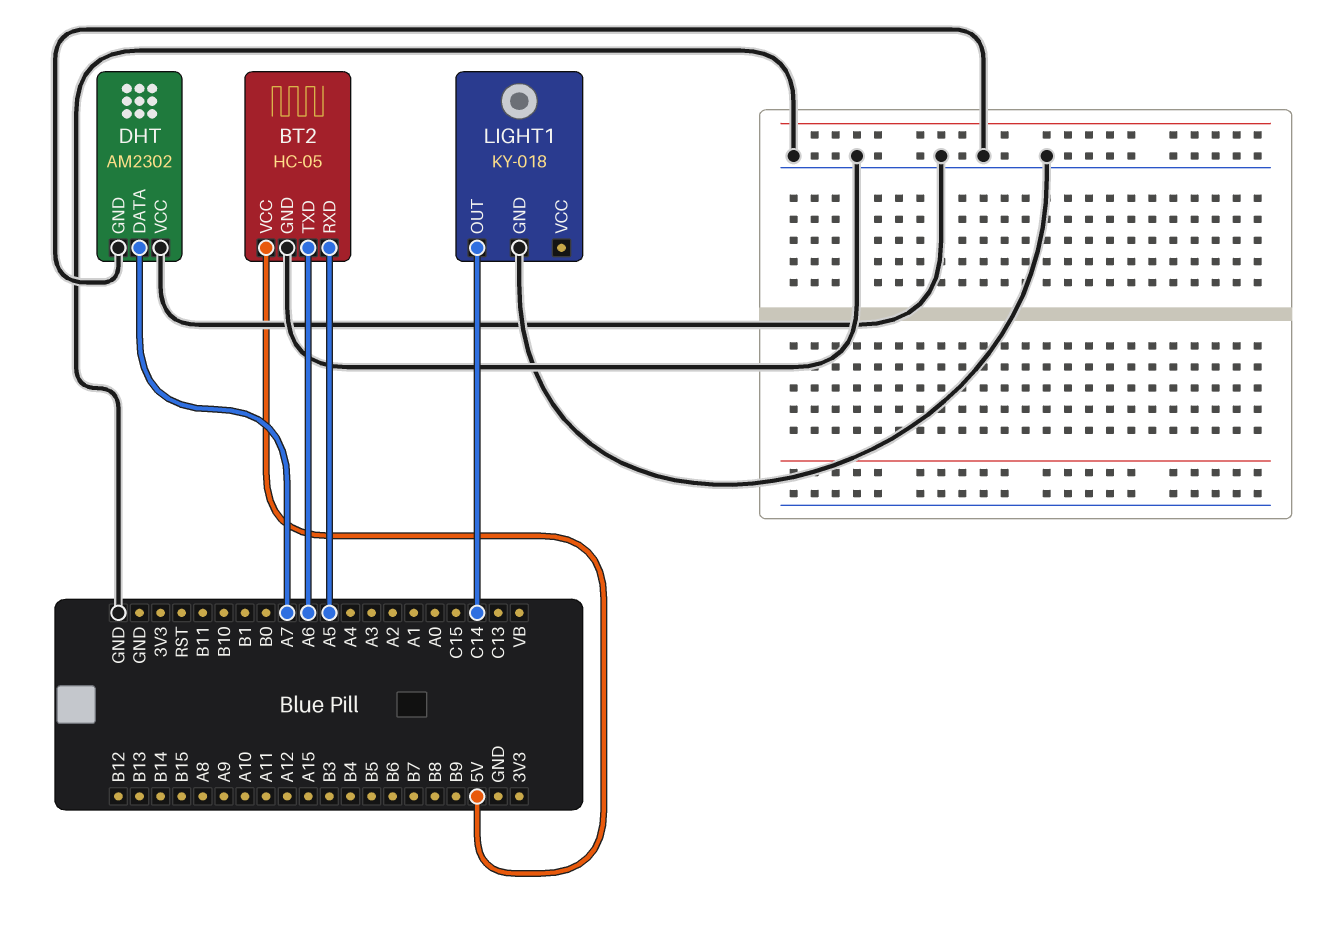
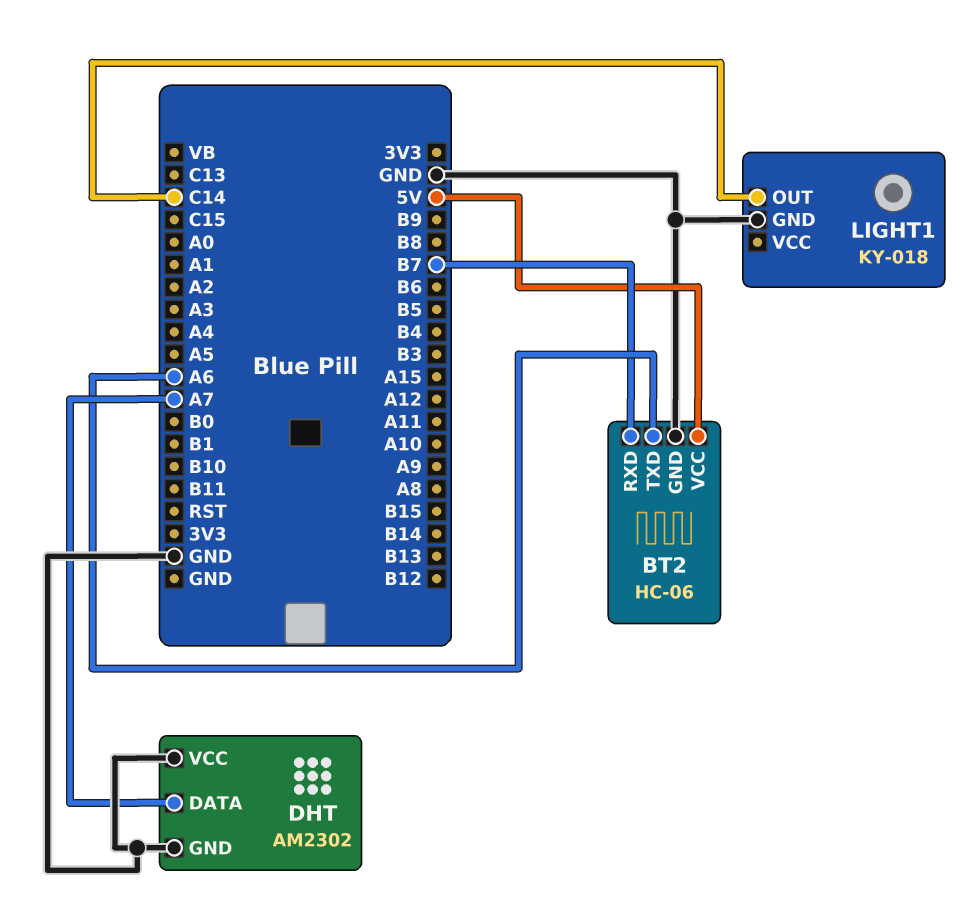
BT2: HC-05 -> HC-06
BT2 pin RXD: A5 -> B7

